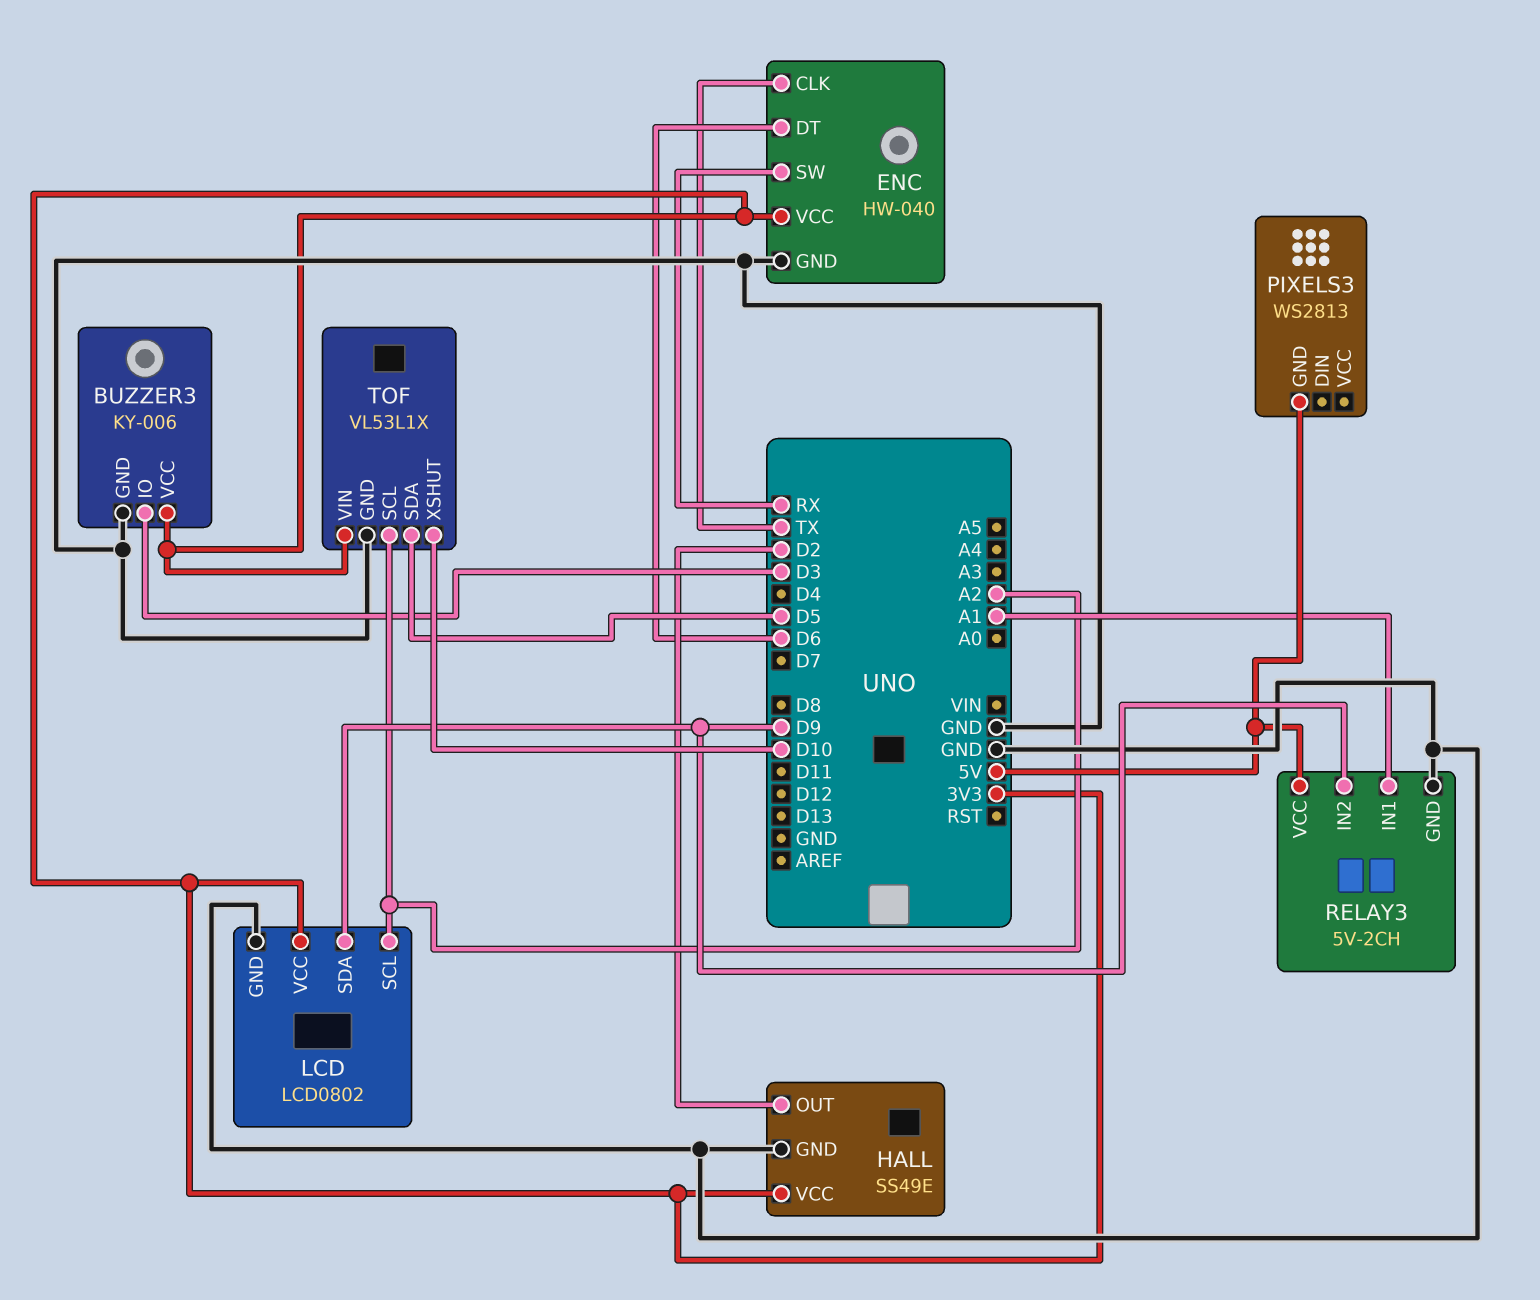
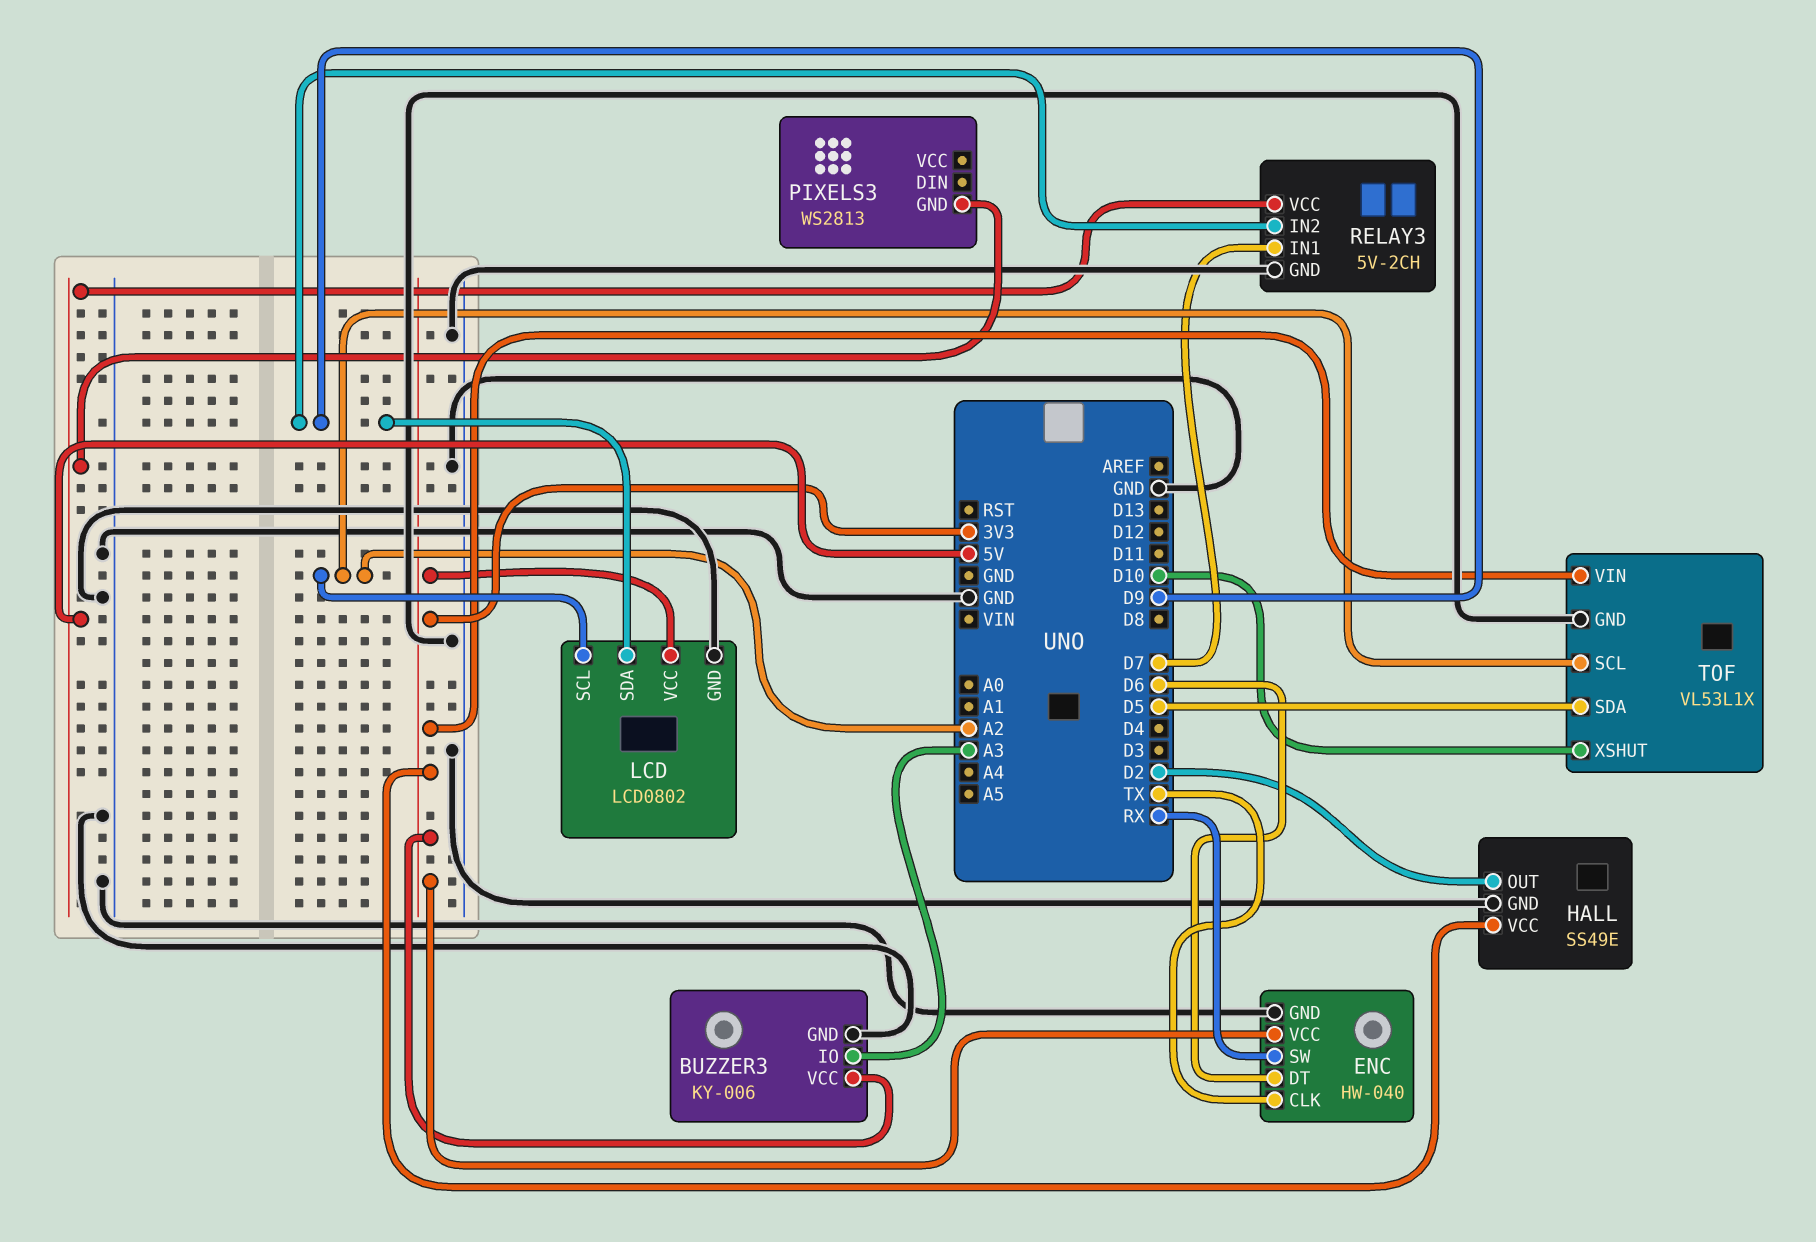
BUZZER3 pin IO: D3 -> A3
RELAY3 pin IN1: A1 -> D7

